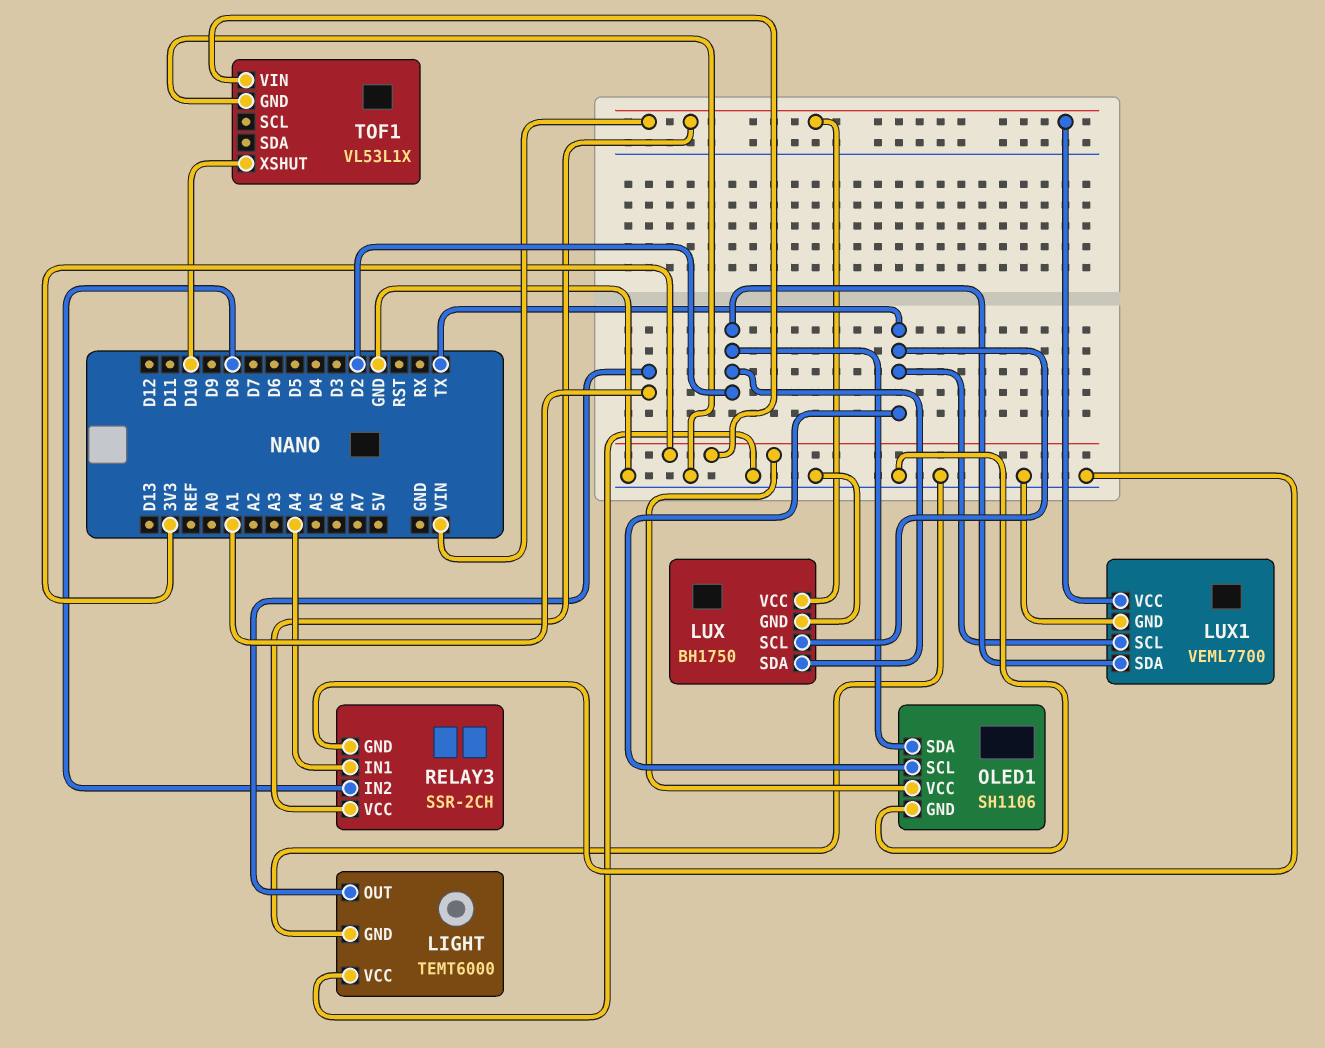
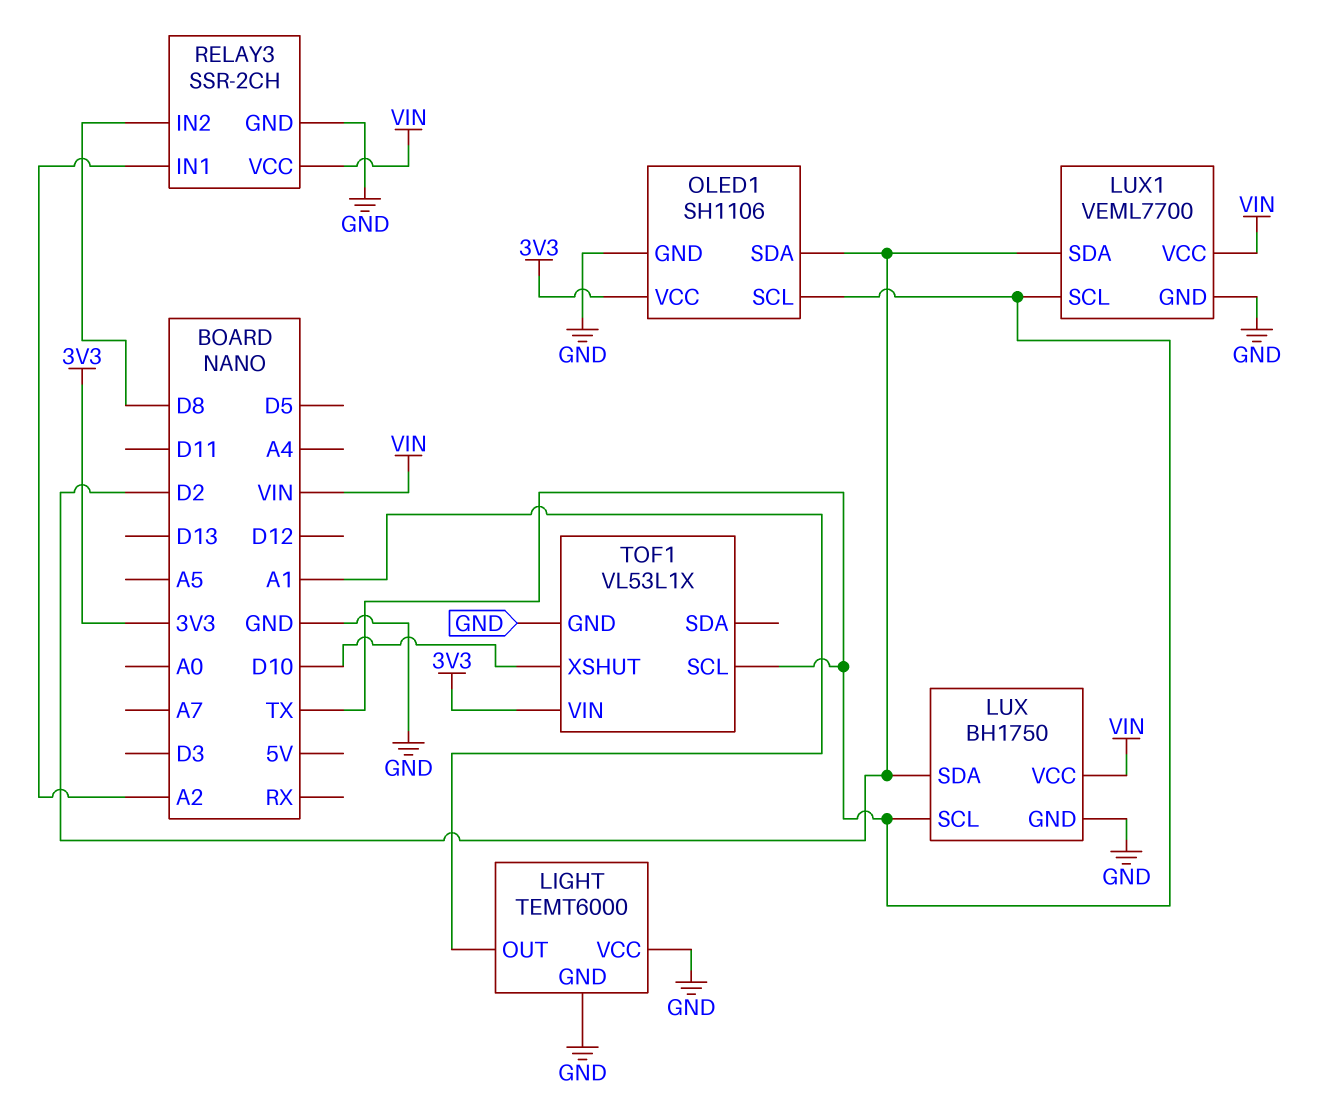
RELAY3 pin IN1: A4 -> A2
TOF1 pin SCL: none -> TX

